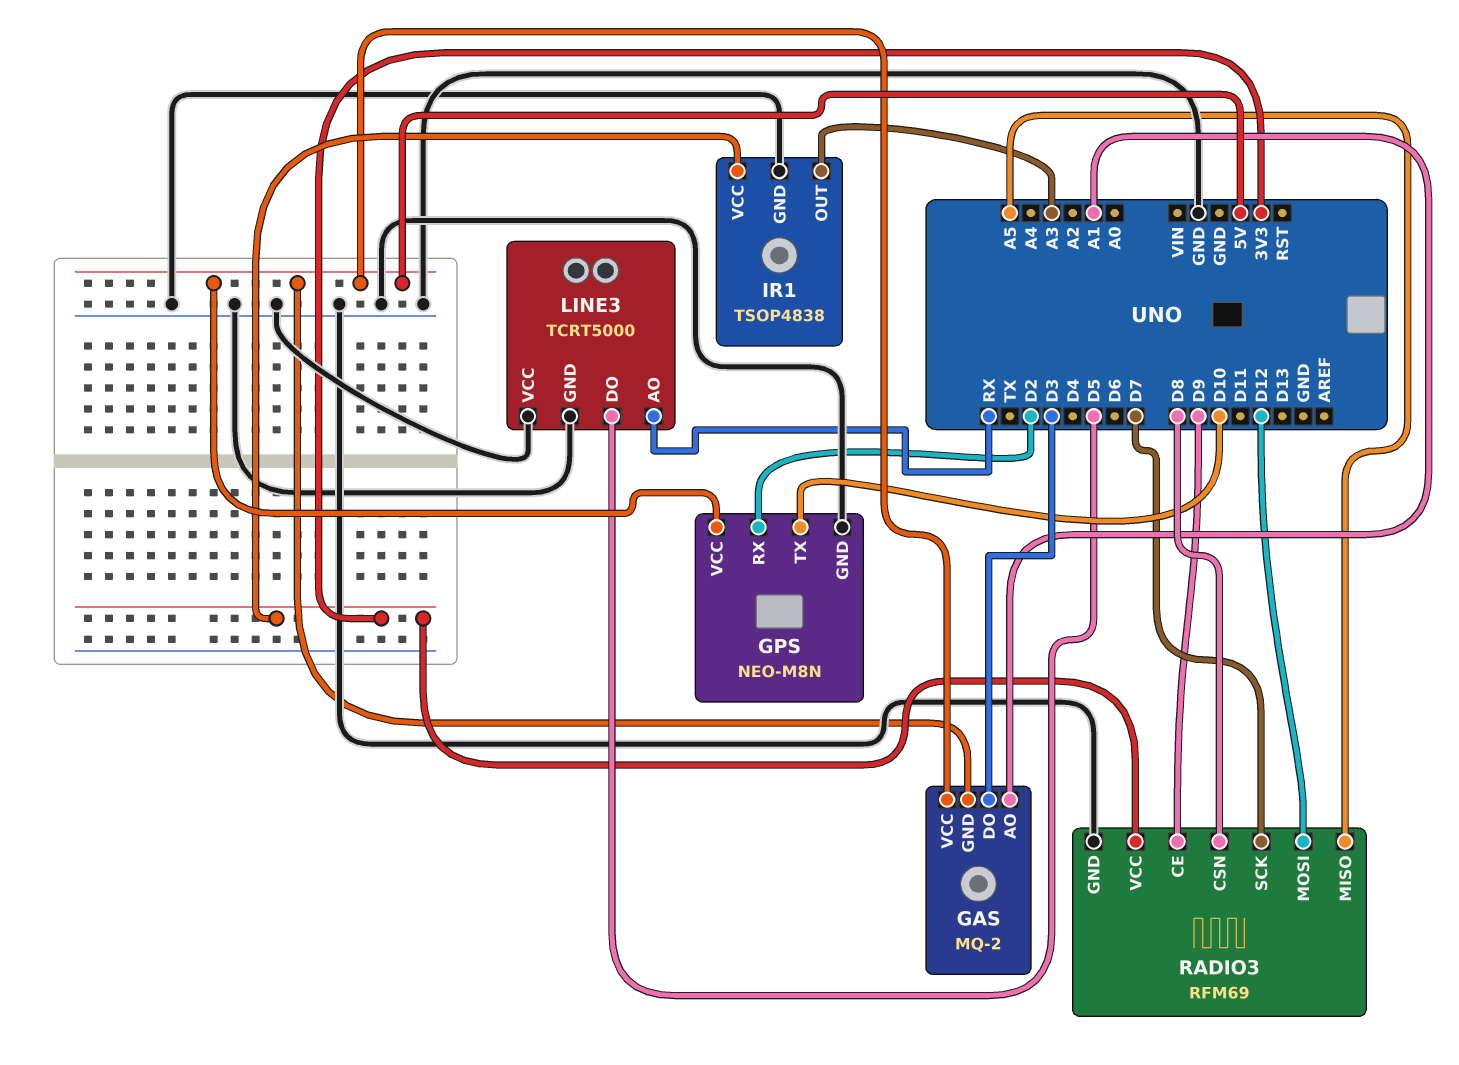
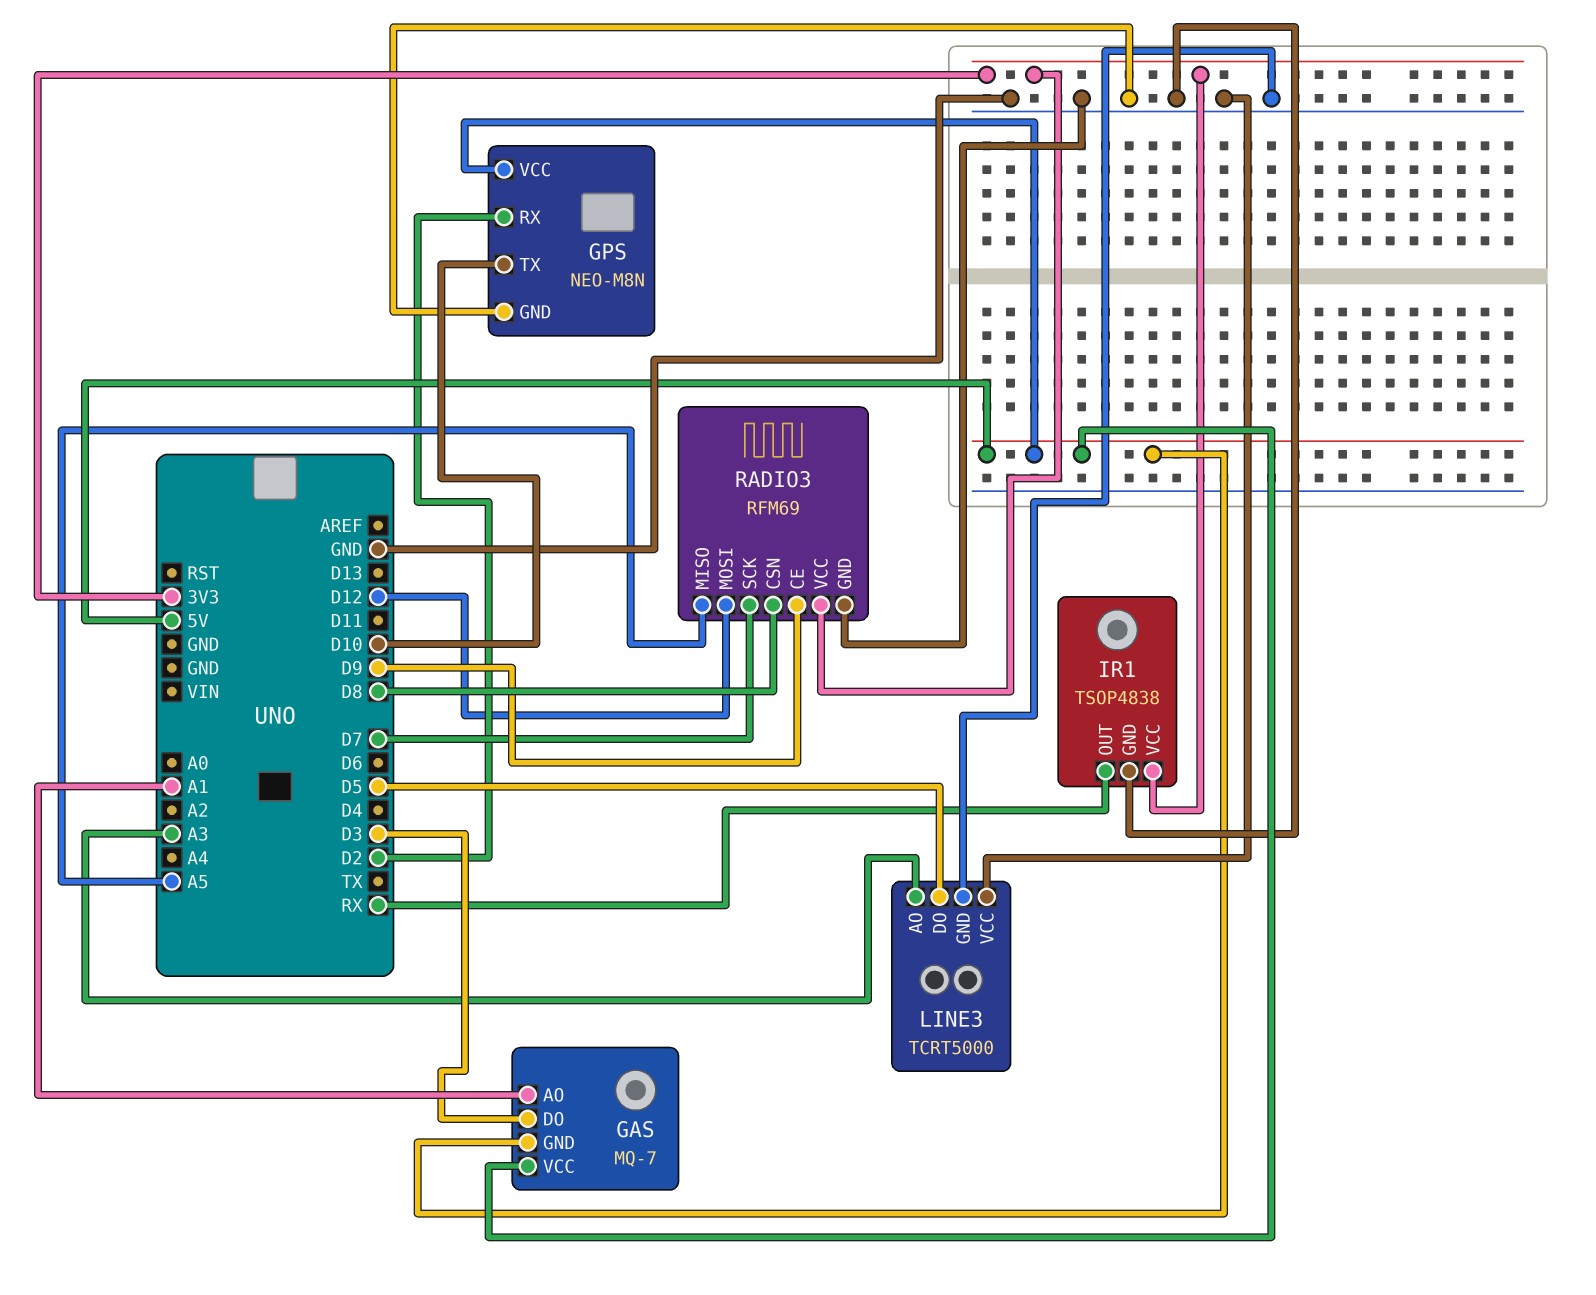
GAS: MQ-2 -> MQ-7
IR1 pin OUT: A3 -> RX
LINE3 pin AO: RX -> A3

